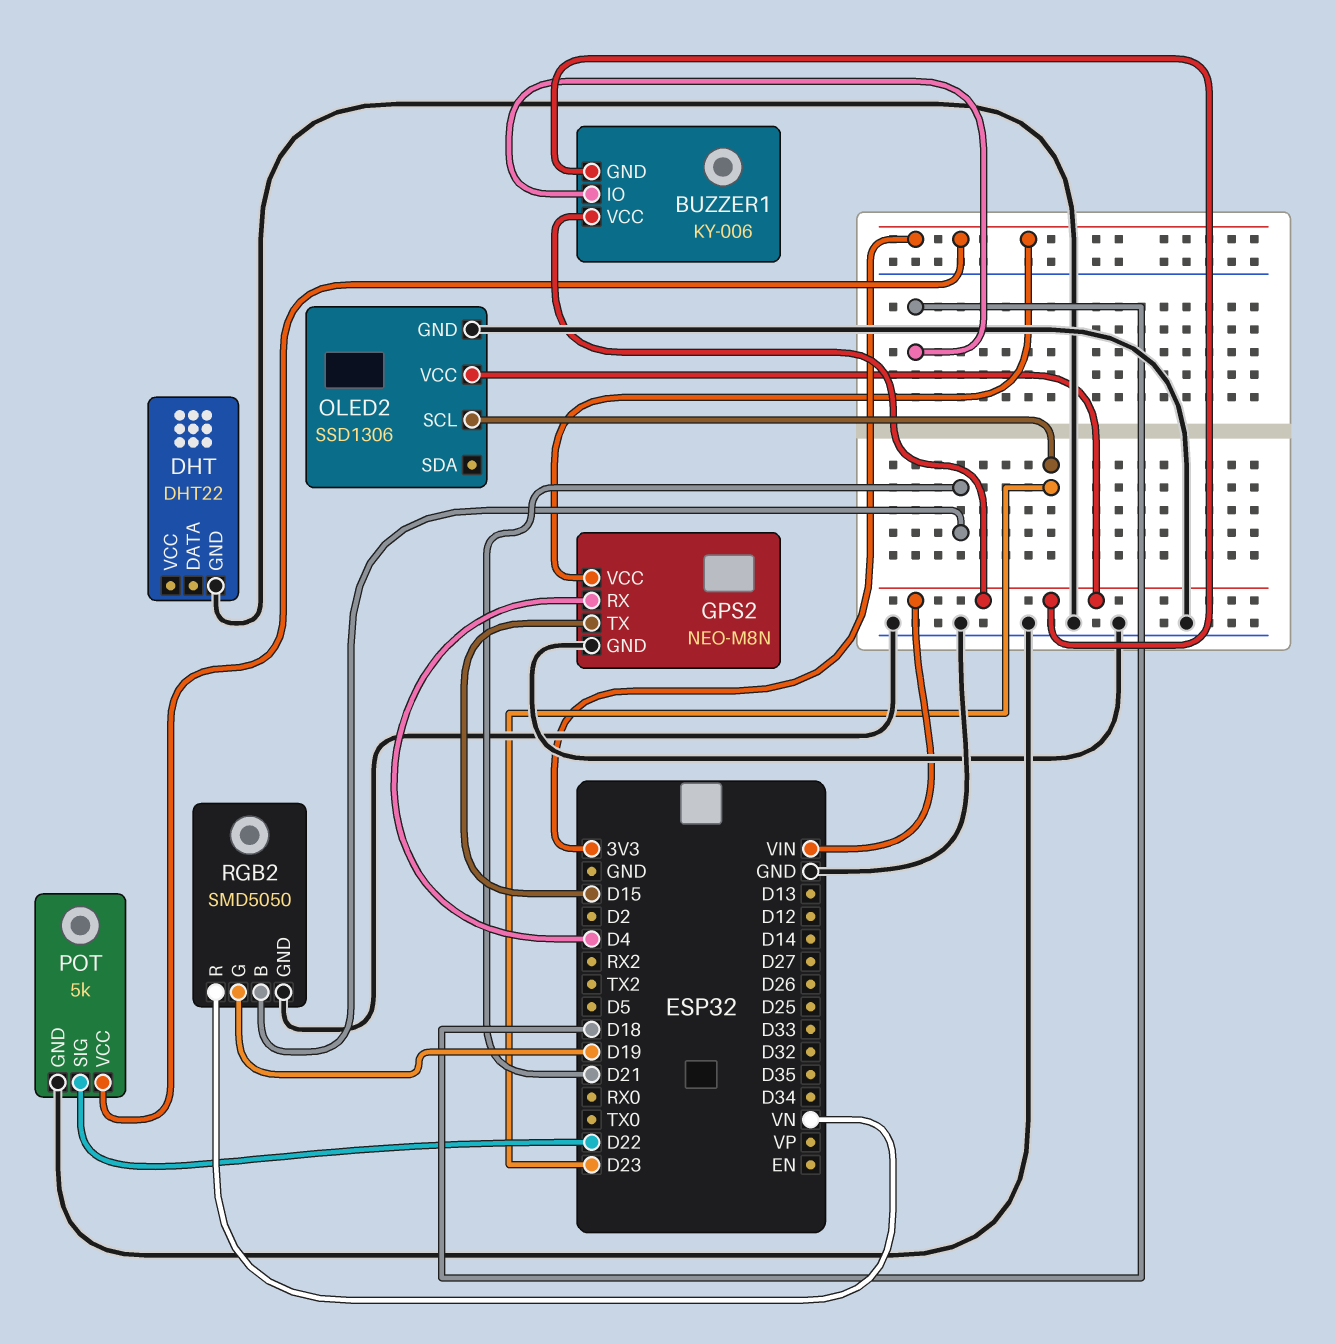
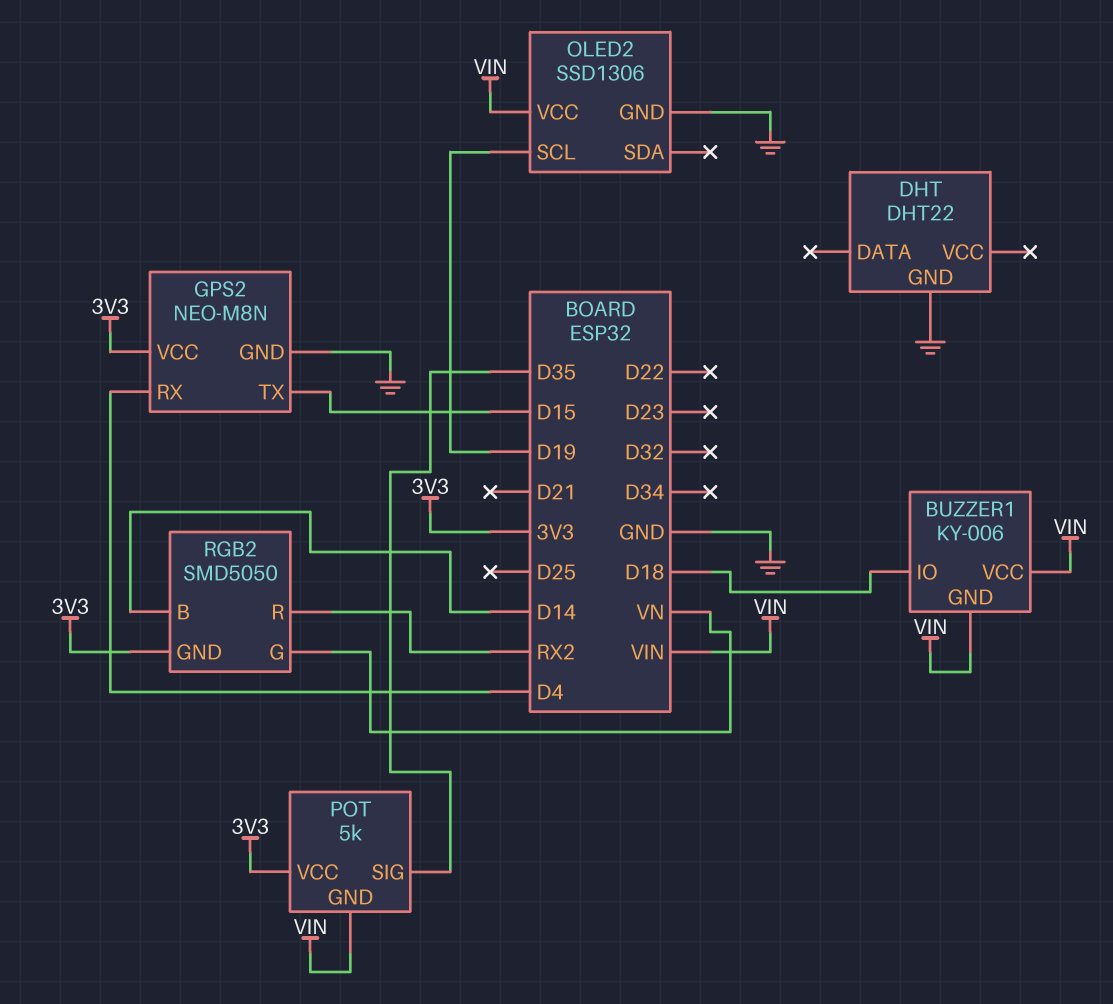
OLED2 pin SCL: D23 -> D19
POT pin GND: GND -> VIN
POT pin SIG: D22 -> D35
RGB2 pin B: D21 -> D14
RGB2 pin G: D19 -> VN
RGB2 pin GND: GND -> 3V3
RGB2 pin R: VN -> RX2

